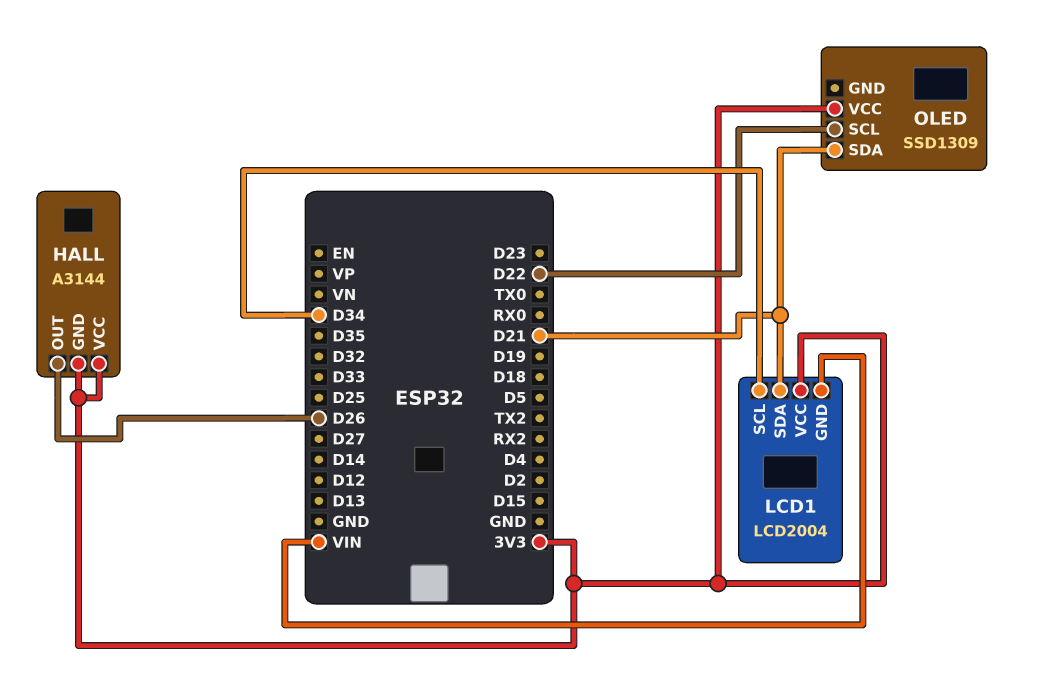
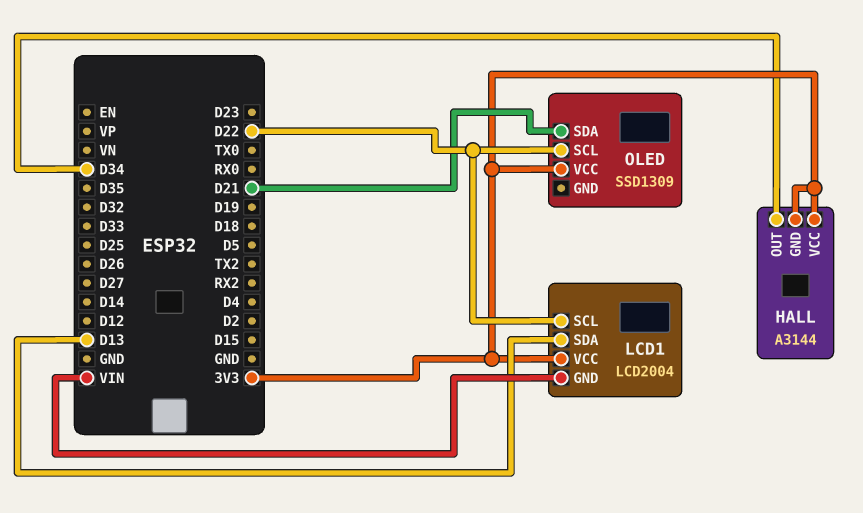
HALL pin OUT: D26 -> D34
LCD1 pin SCL: D34 -> D22
LCD1 pin SDA: D21 -> D13

